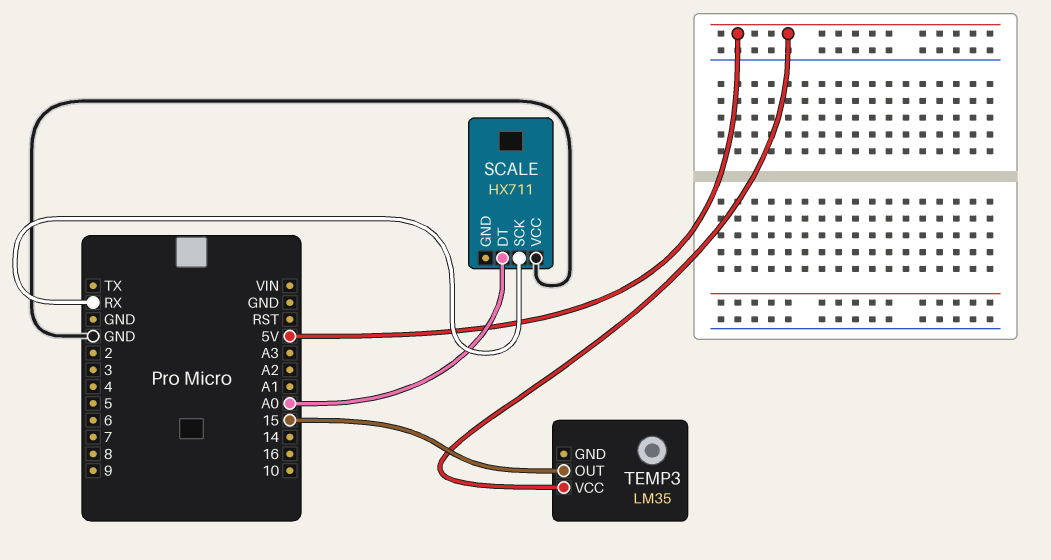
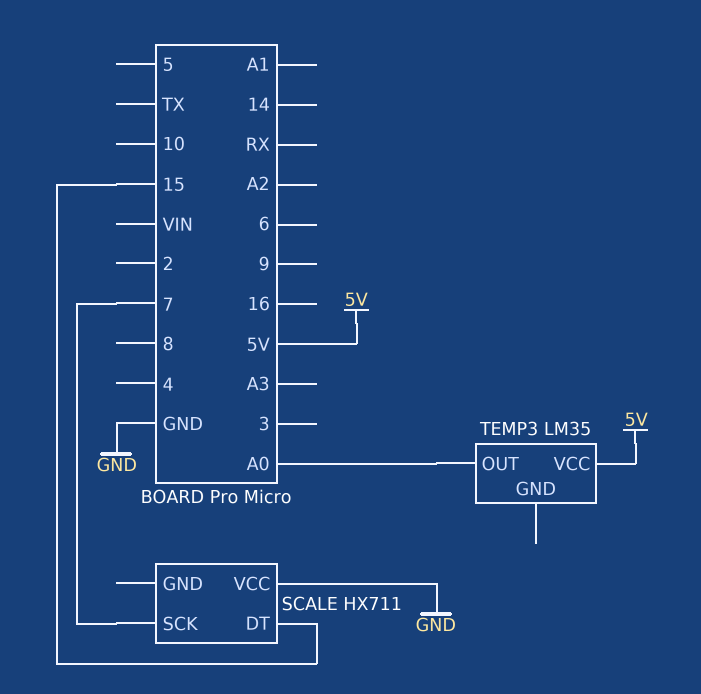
SCALE pin DT: A0 -> 15
SCALE pin SCK: RX -> 7
TEMP3 pin OUT: 15 -> A0

